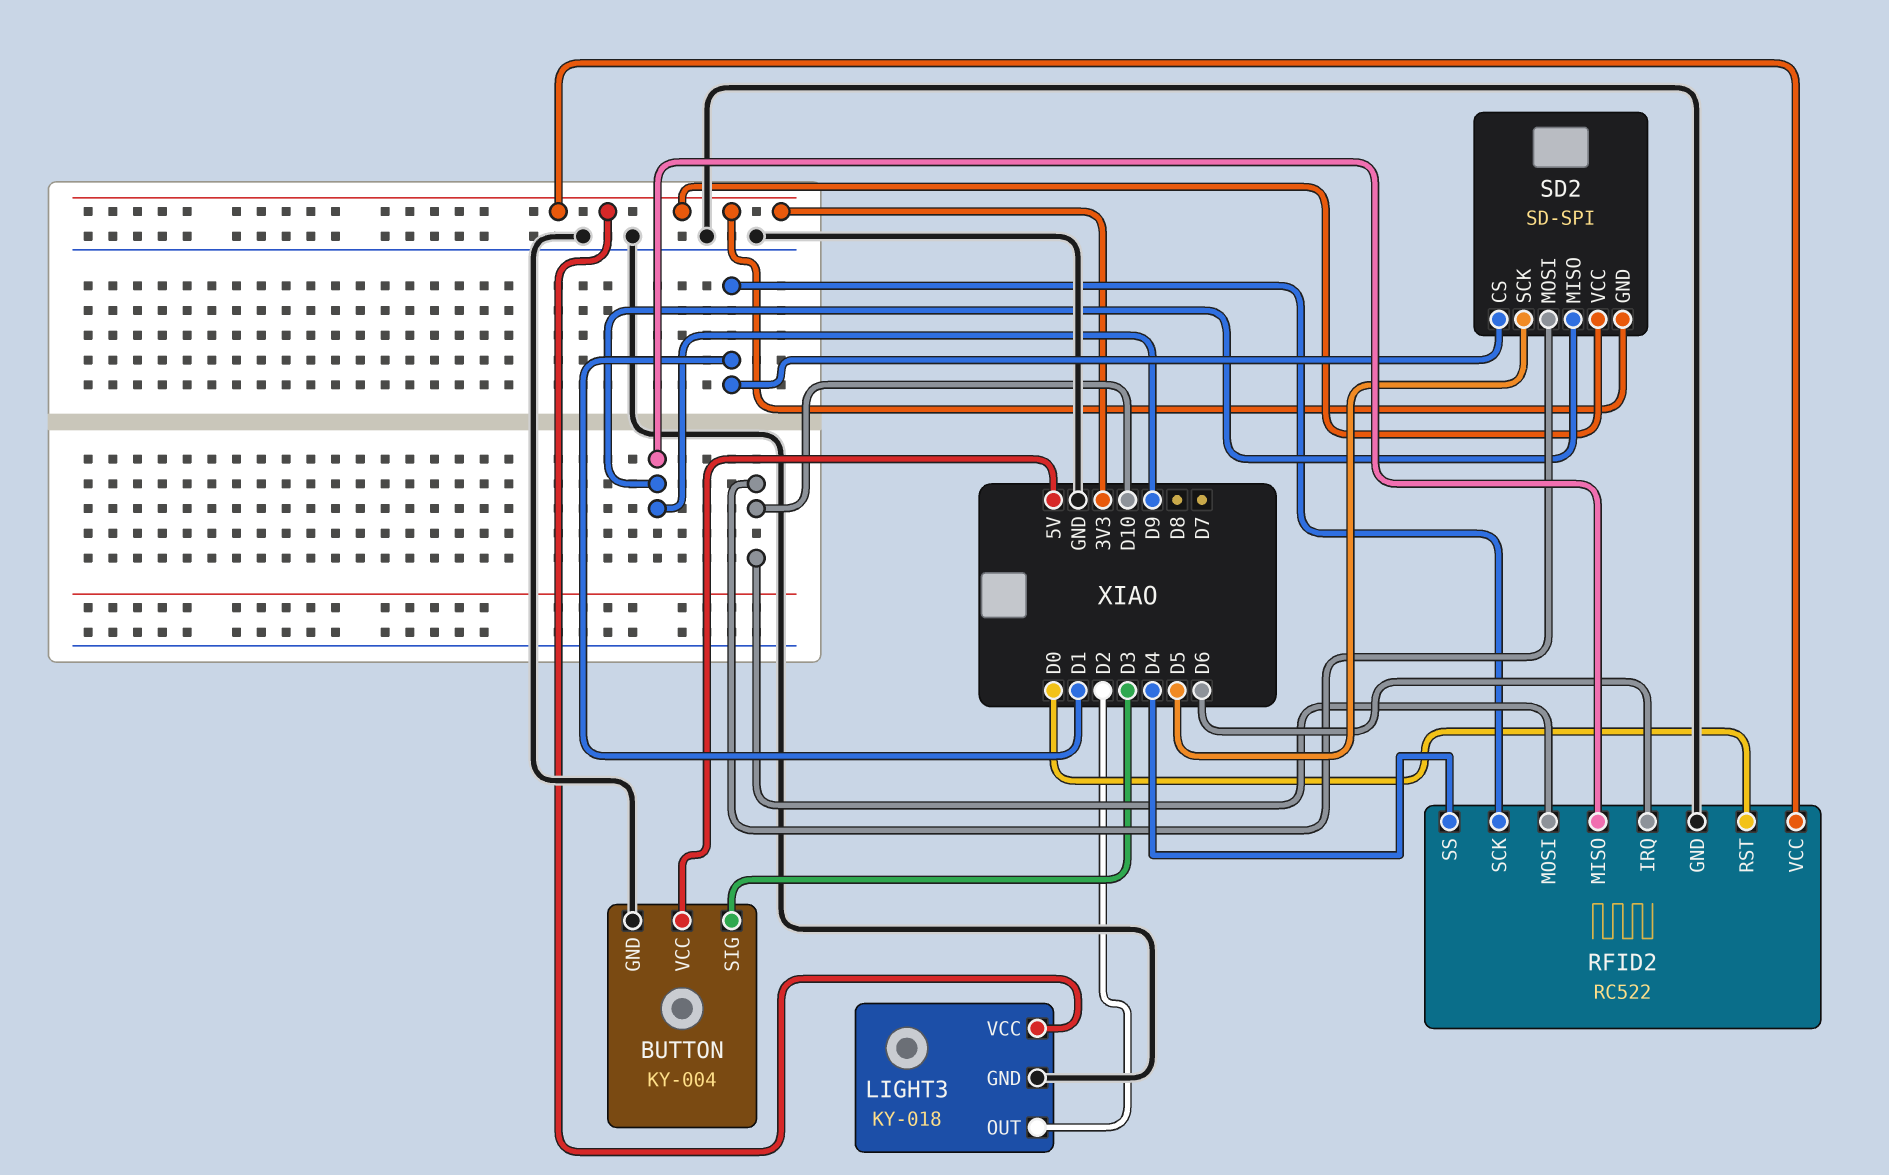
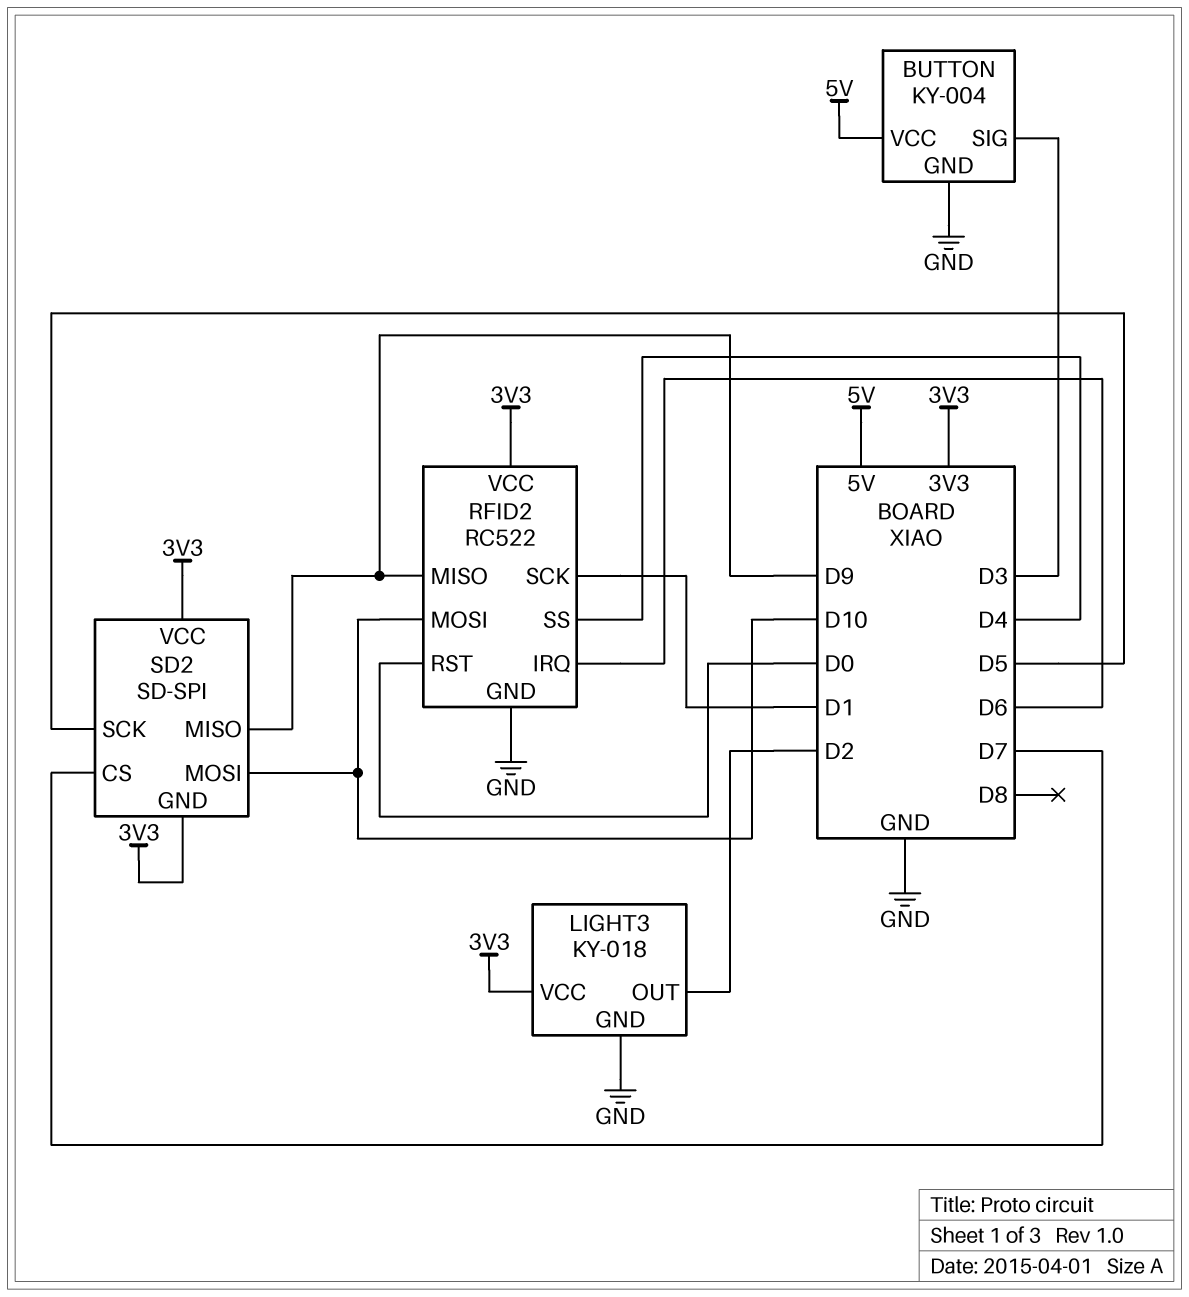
SD2 pin CS: D1 -> D7

